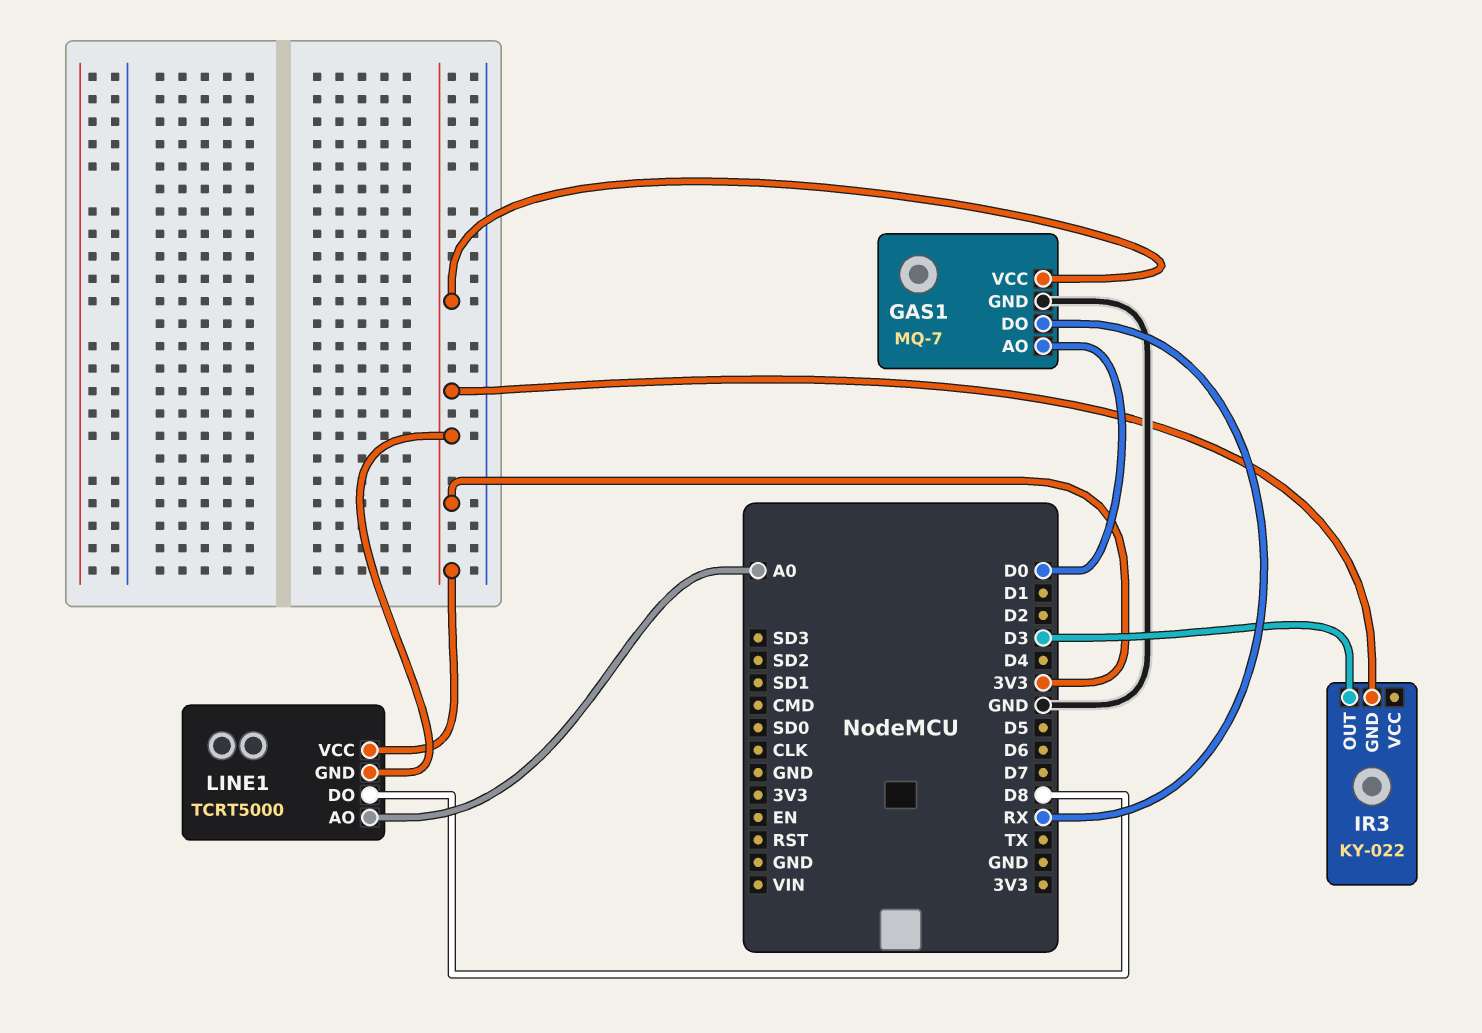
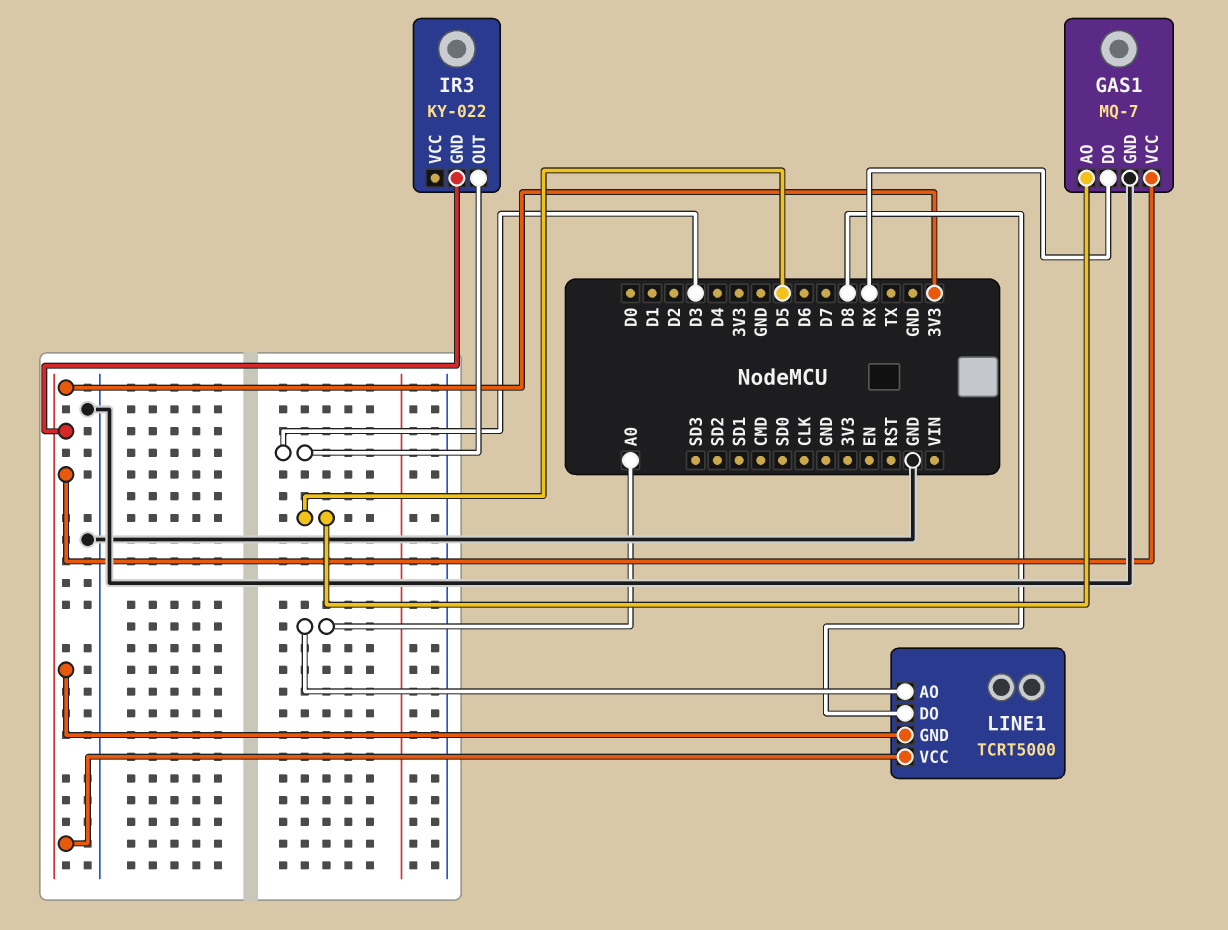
GAS1 pin AO: D0 -> D5

